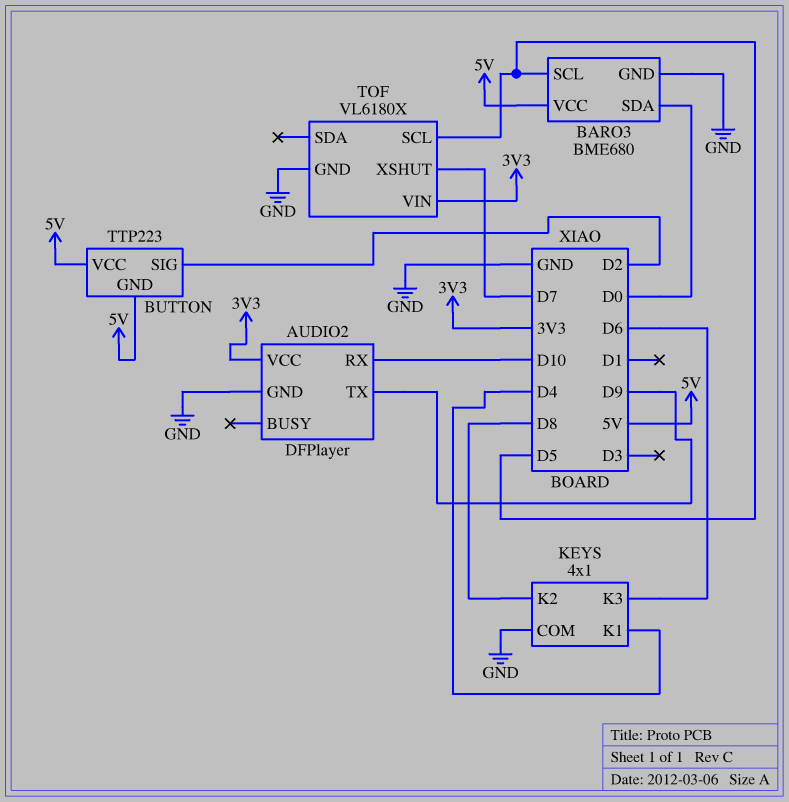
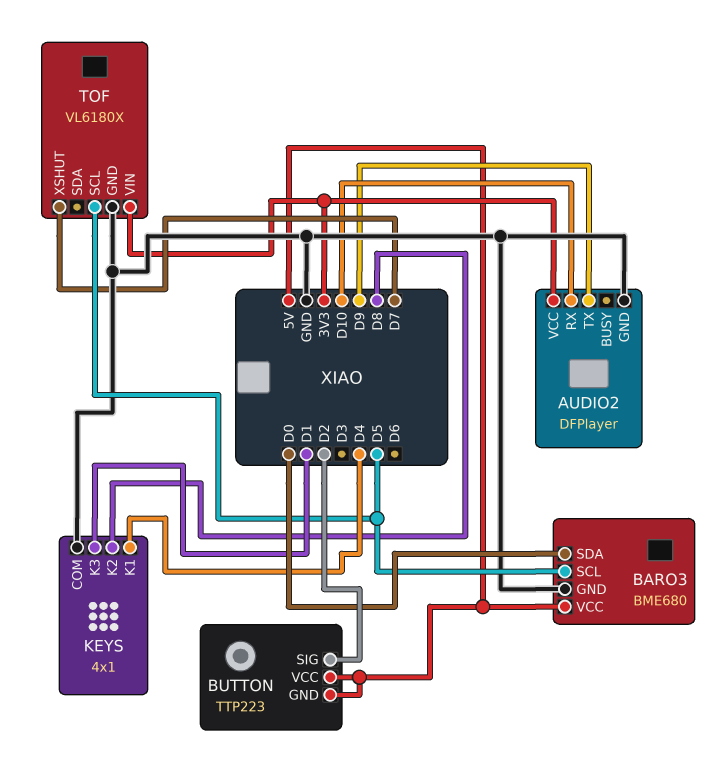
KEYS pin K3: D6 -> D1

